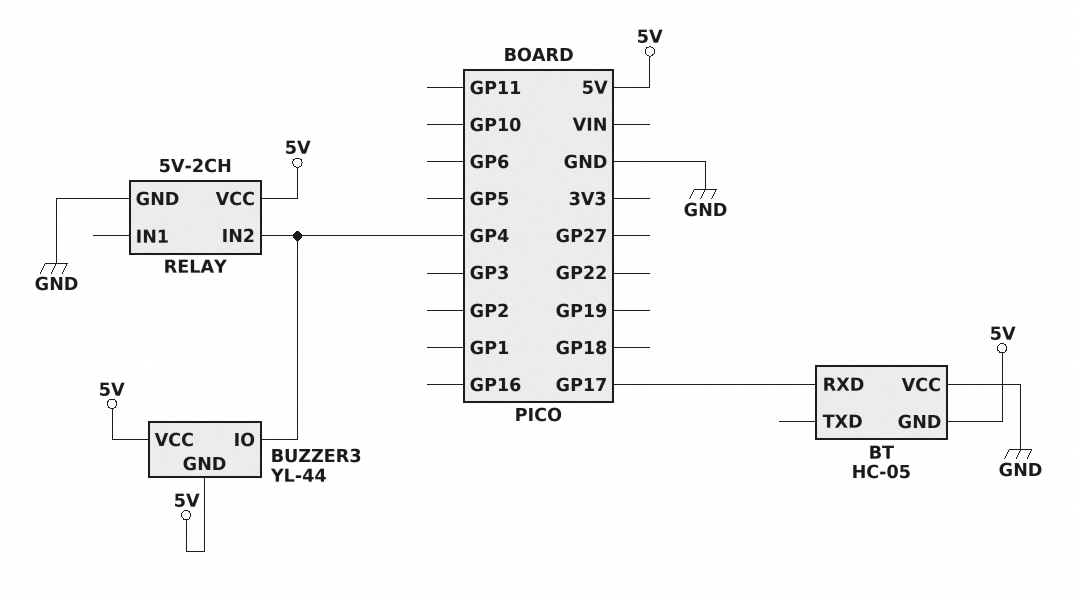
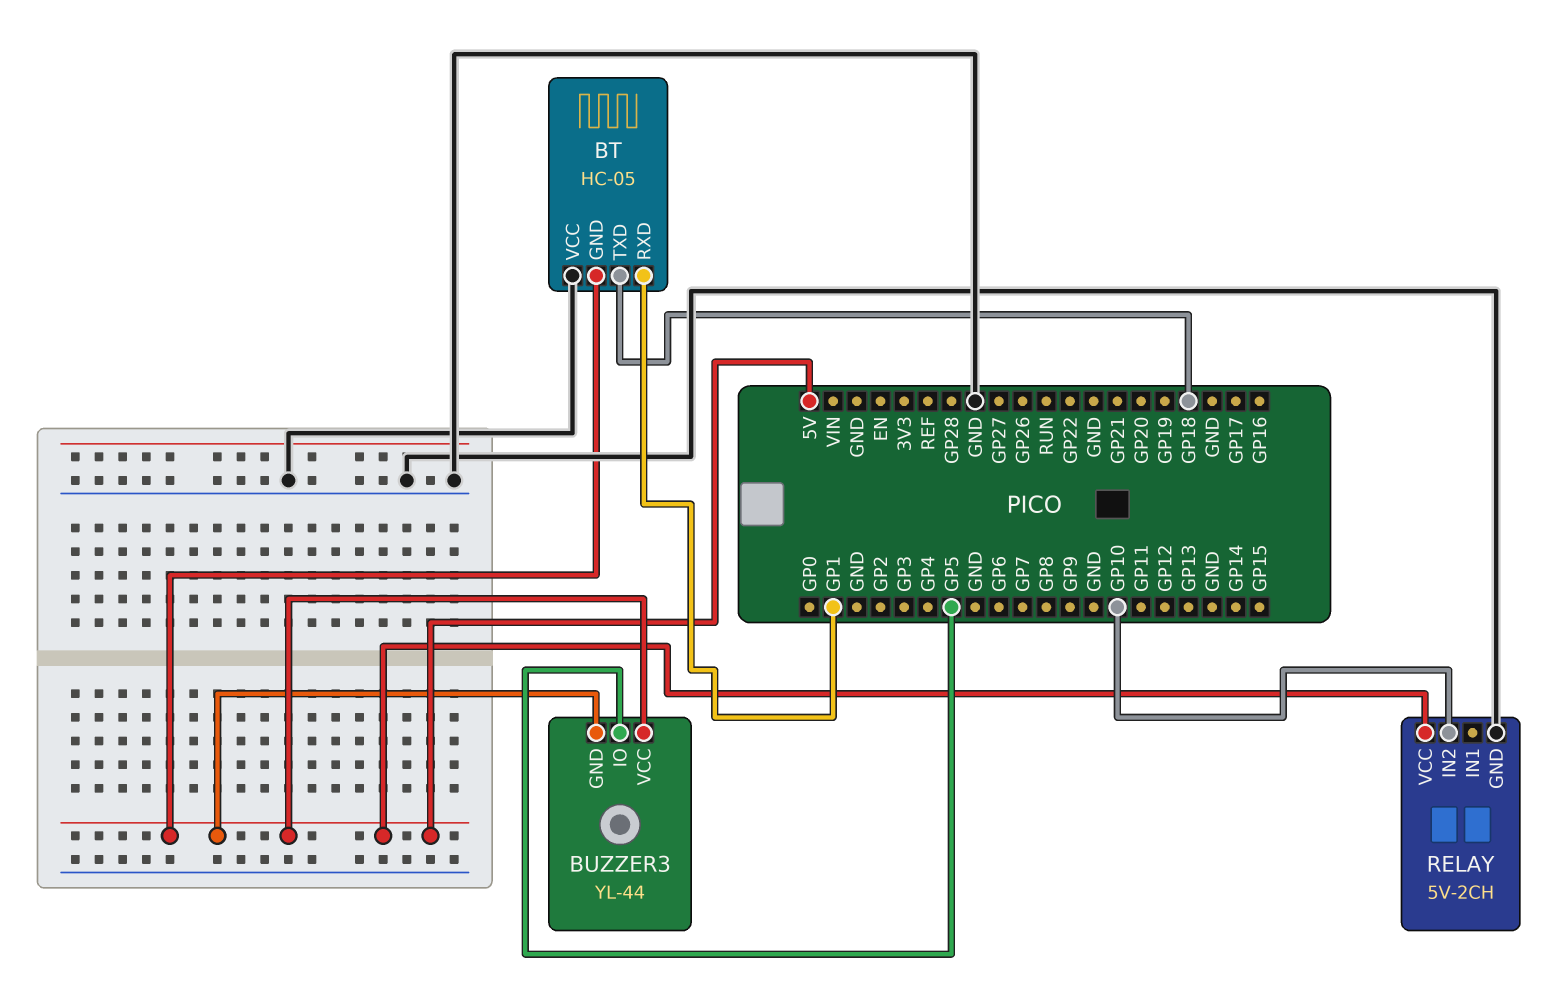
BT pin RXD: GP17 -> GP1
BT pin TXD: none -> GP18
BUZZER3 pin IO: GP4 -> GP5
RELAY pin IN2: GP4 -> GP10

